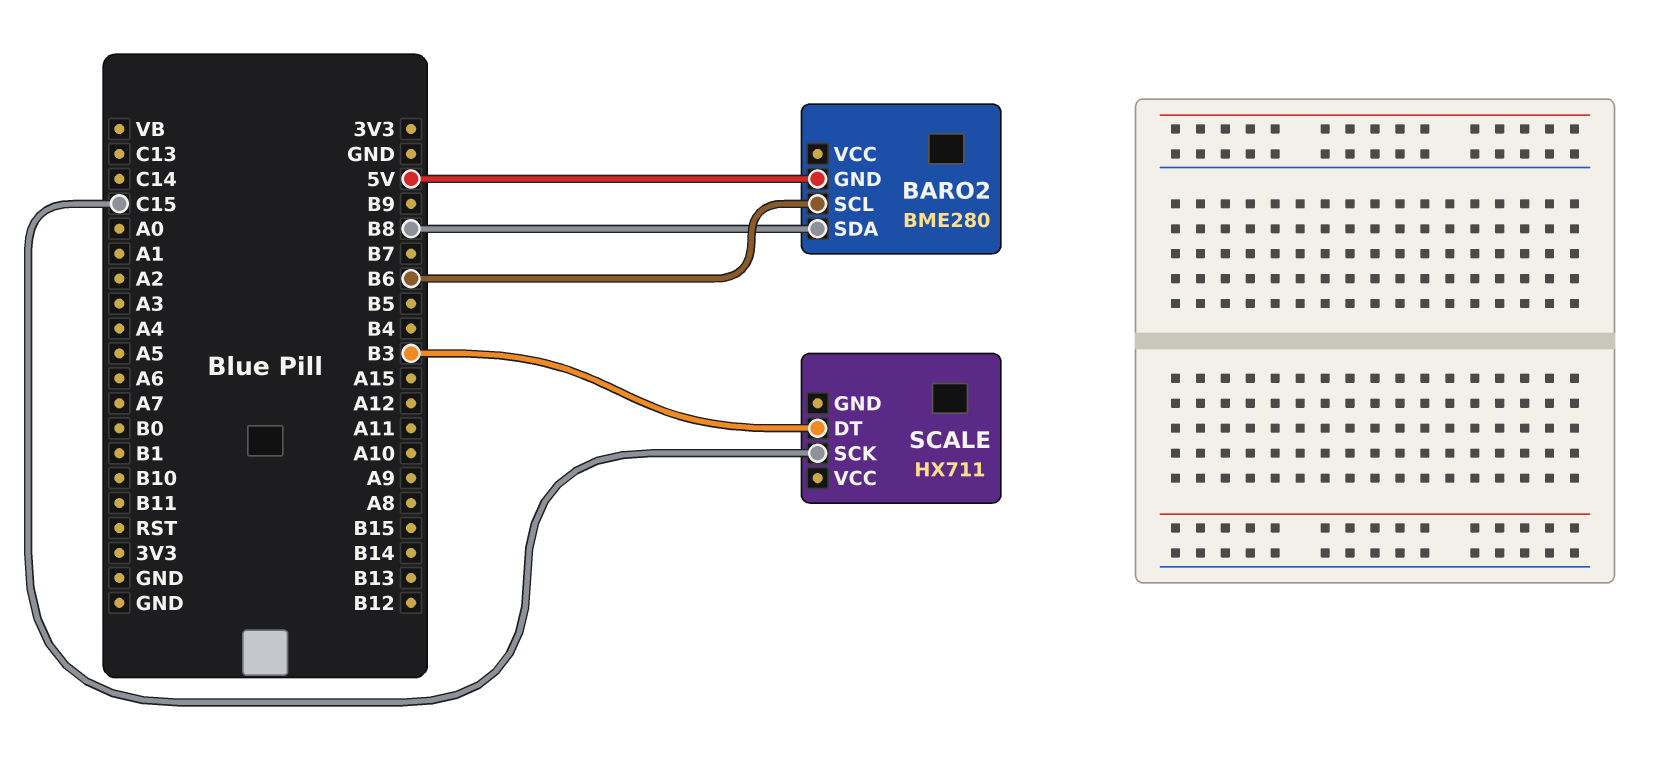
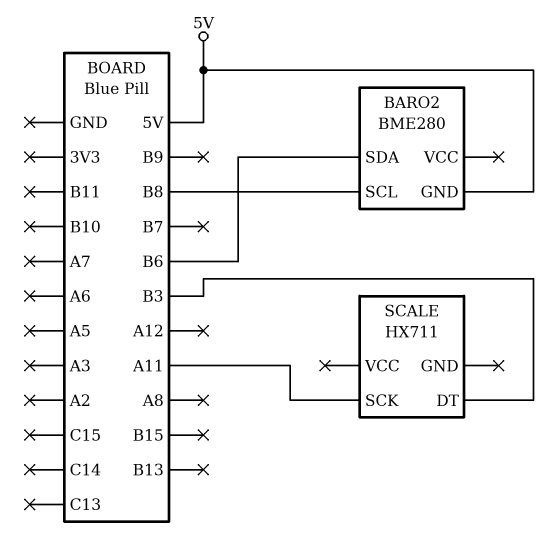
BARO2 pin SCL: B6 -> B8
BARO2 pin SDA: B8 -> B6
SCALE pin SCK: C15 -> A11

